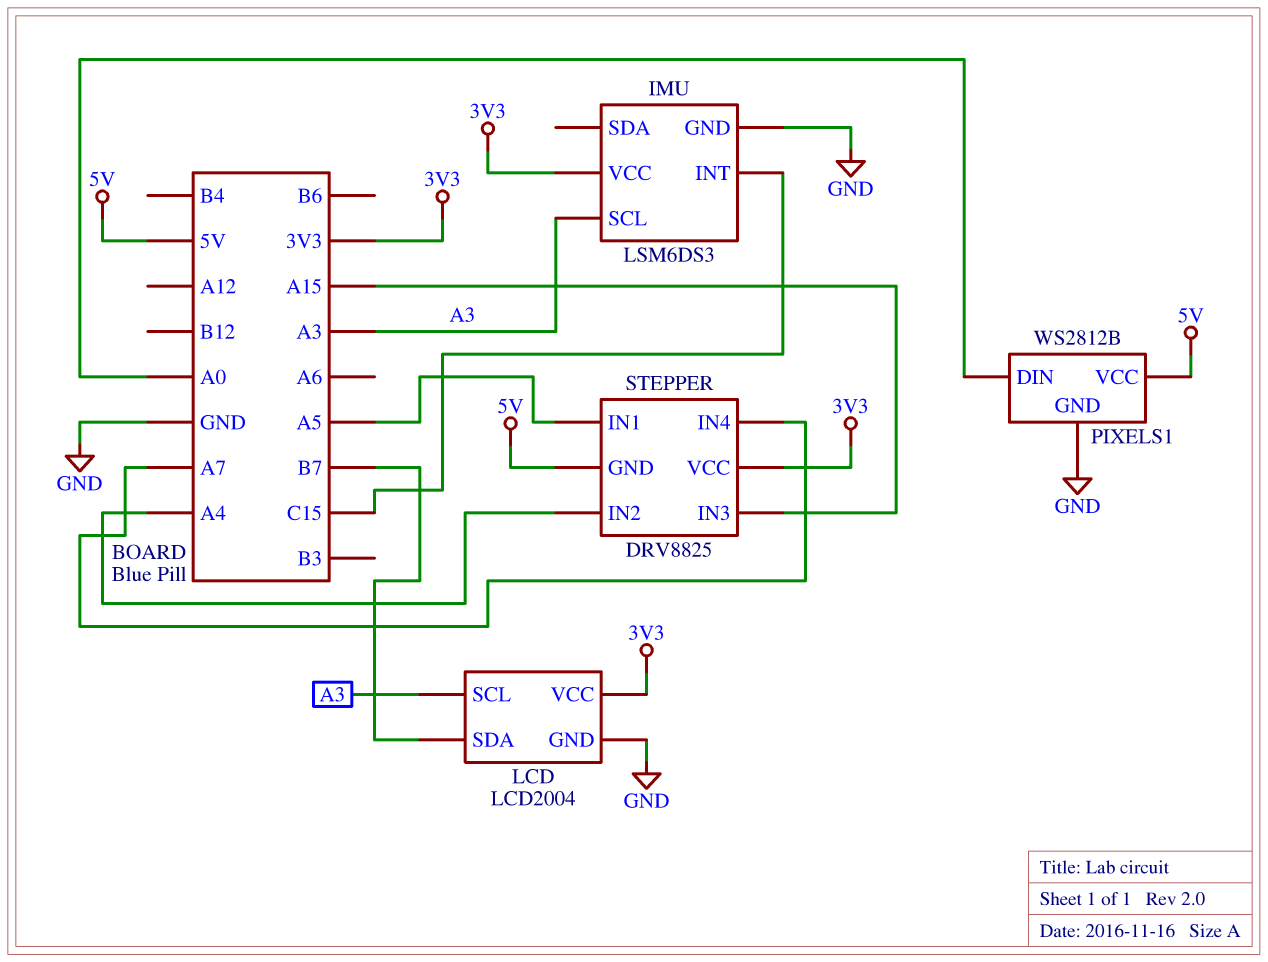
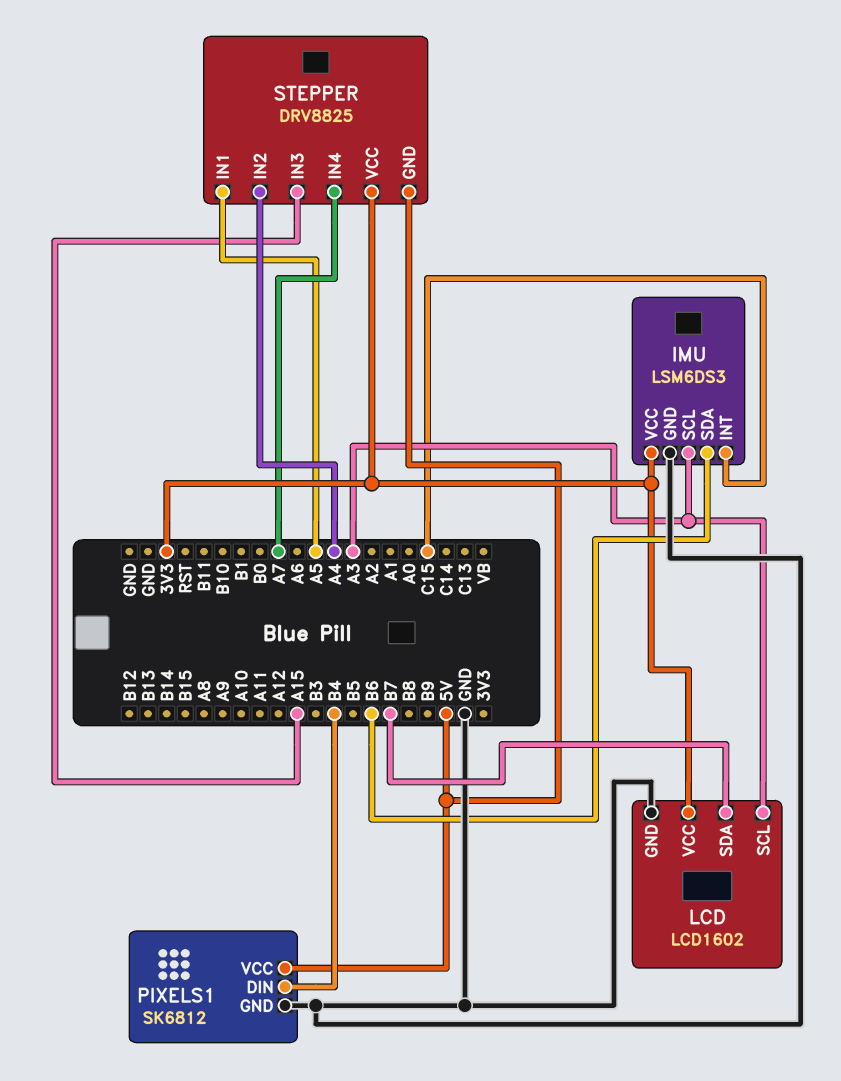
IMU pin SDA: none -> B6
LCD: LCD2004 -> LCD1602
PIXELS1: WS2812B -> SK6812
PIXELS1 pin DIN: A0 -> B4

